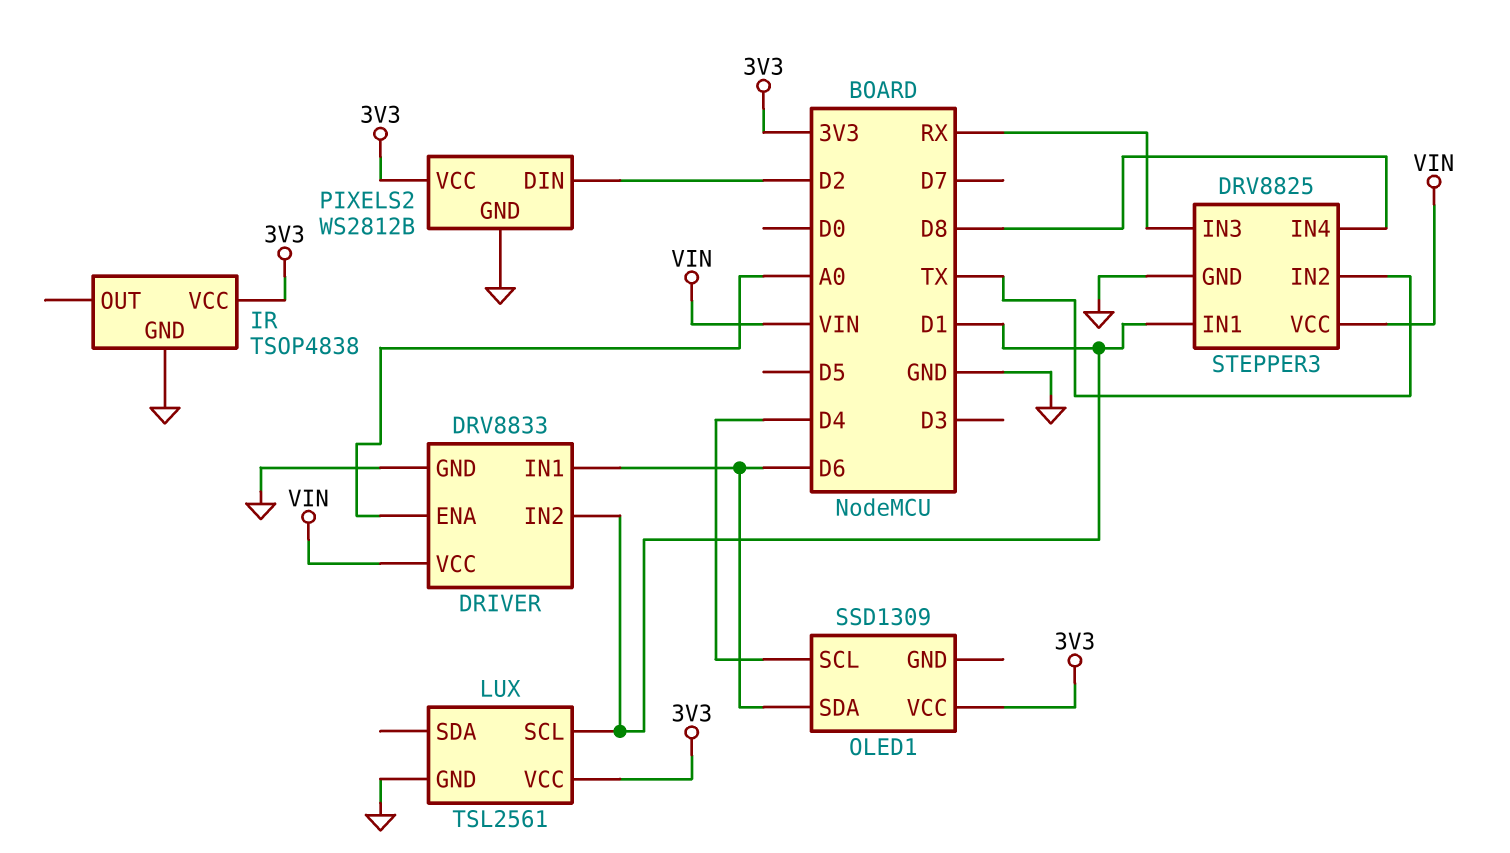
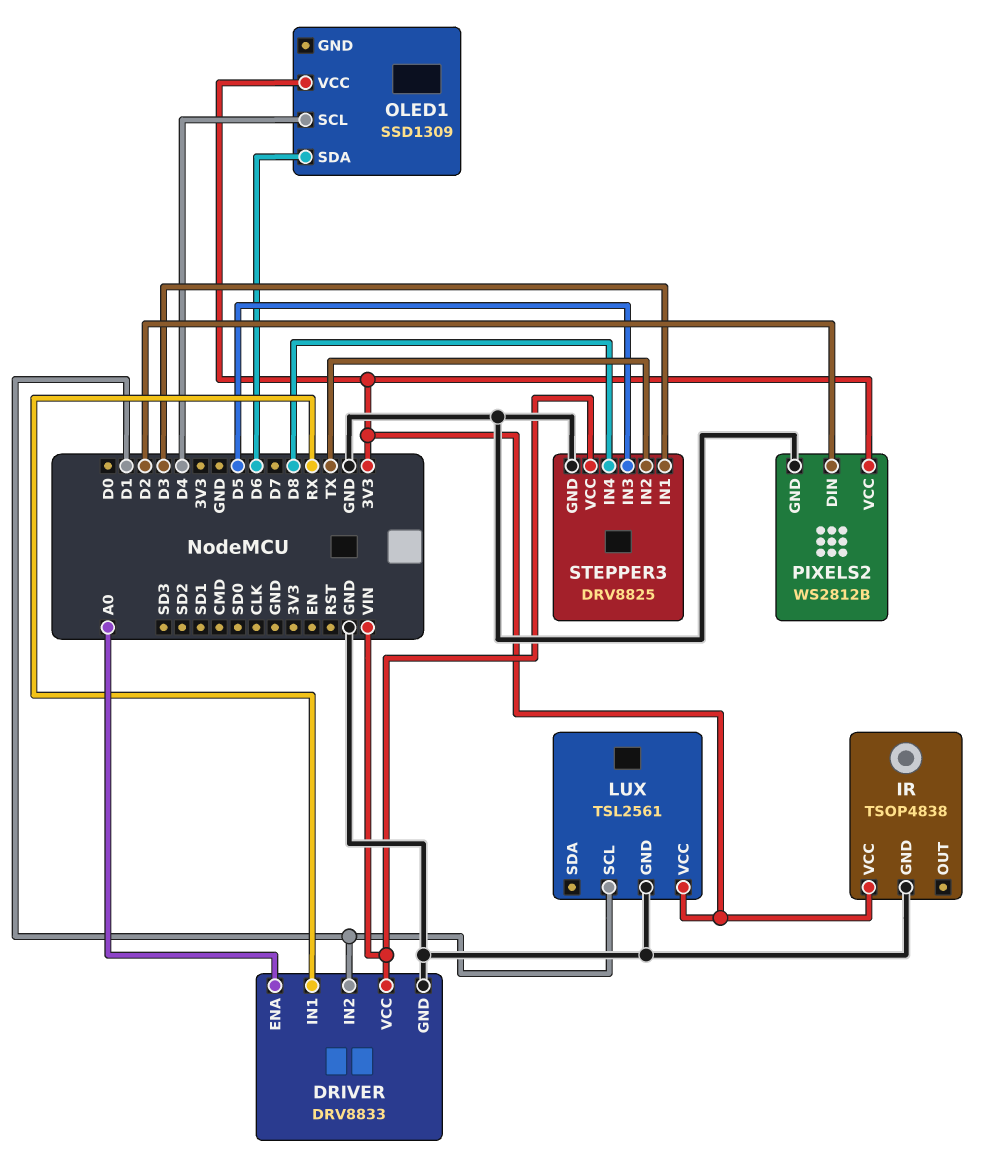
DRIVER pin IN1: D6 -> RX
STEPPER3 pin IN1: D1 -> D3
STEPPER3 pin IN3: RX -> D5

